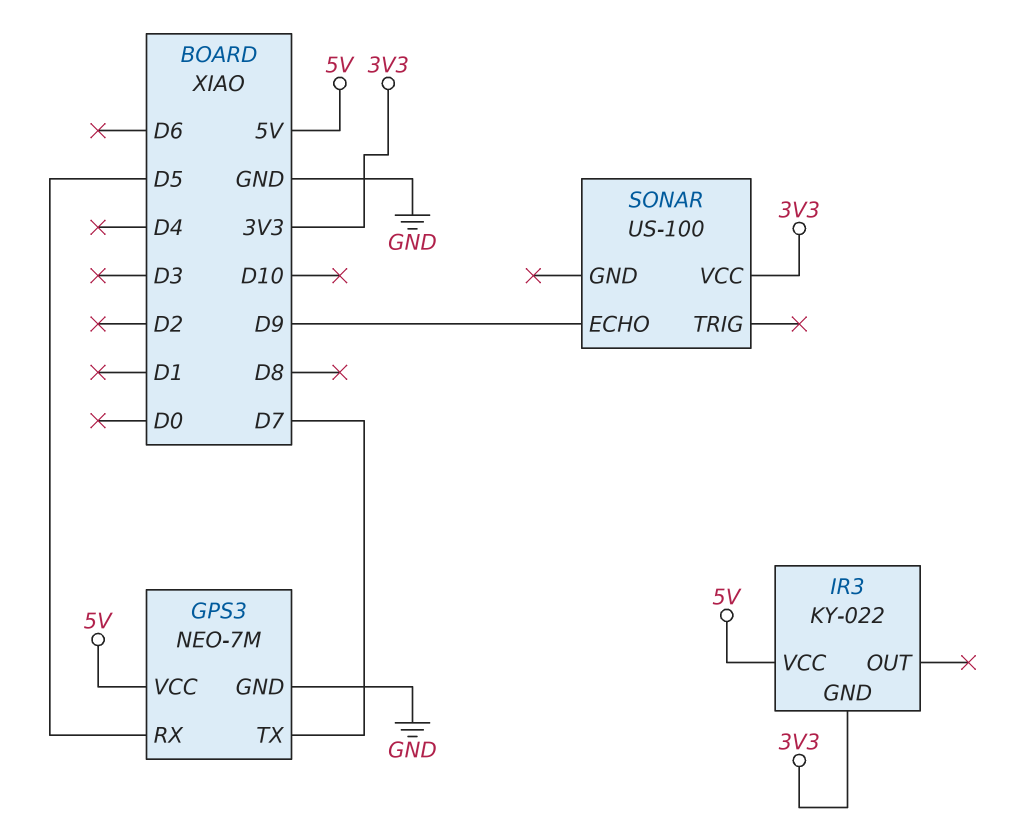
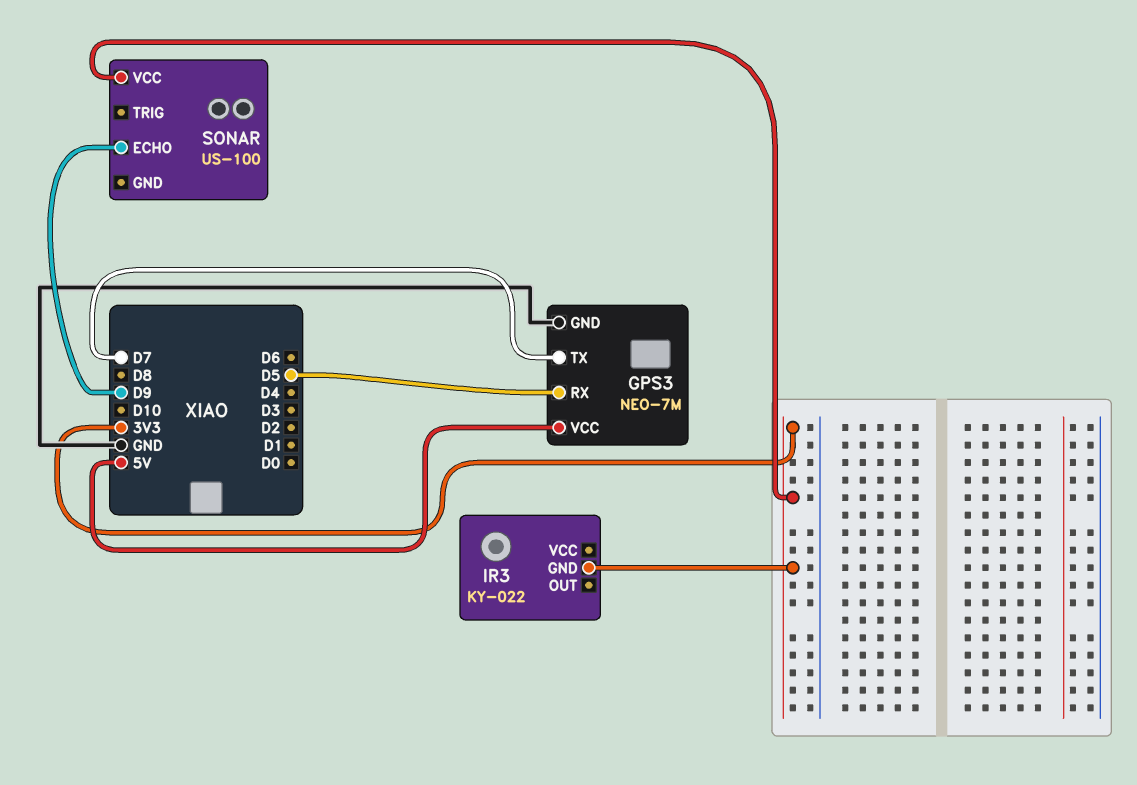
IR3 pin VCC: 5V -> none

